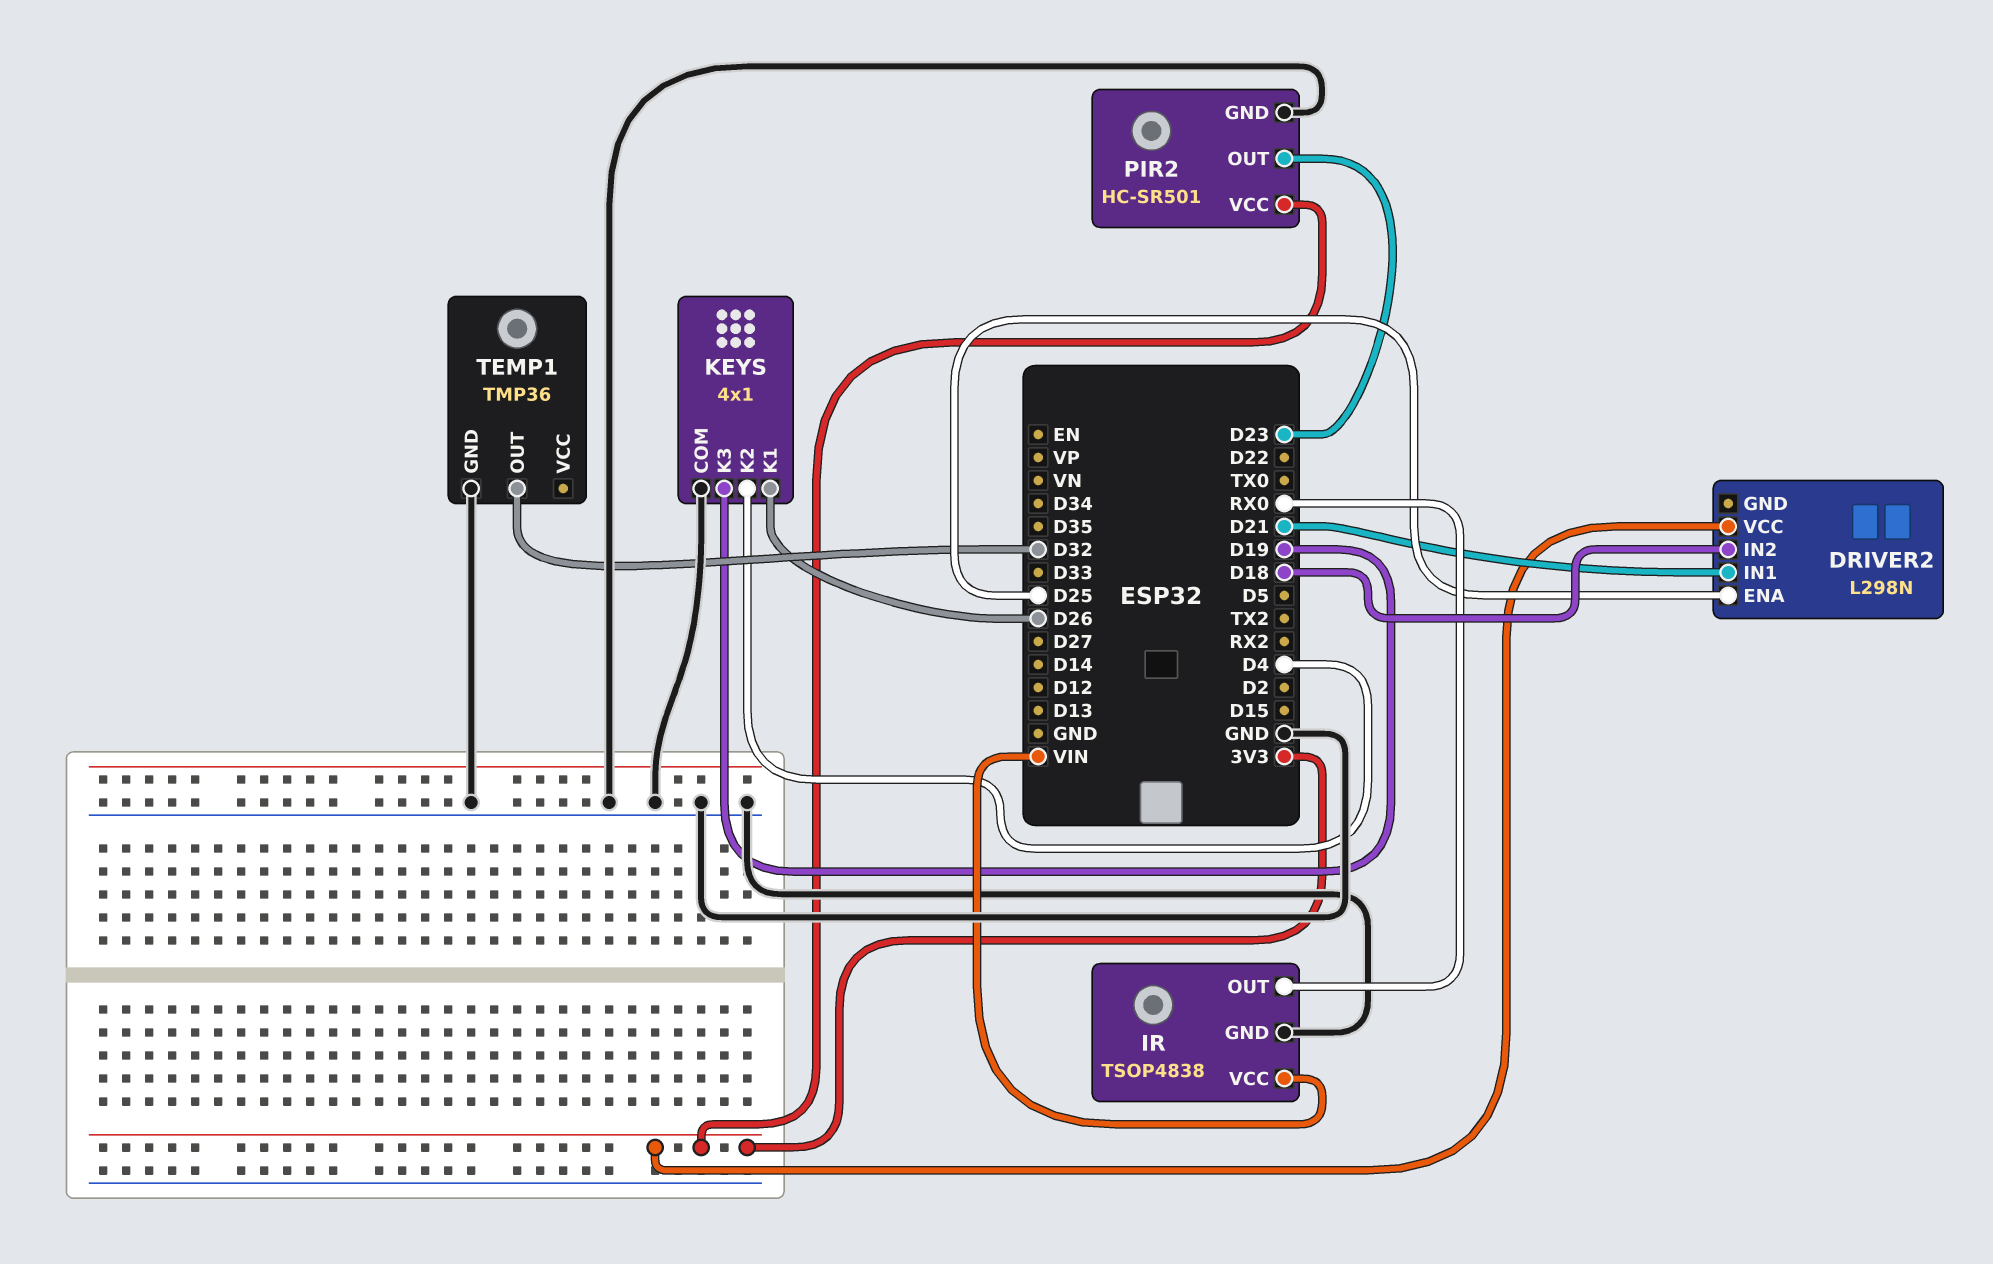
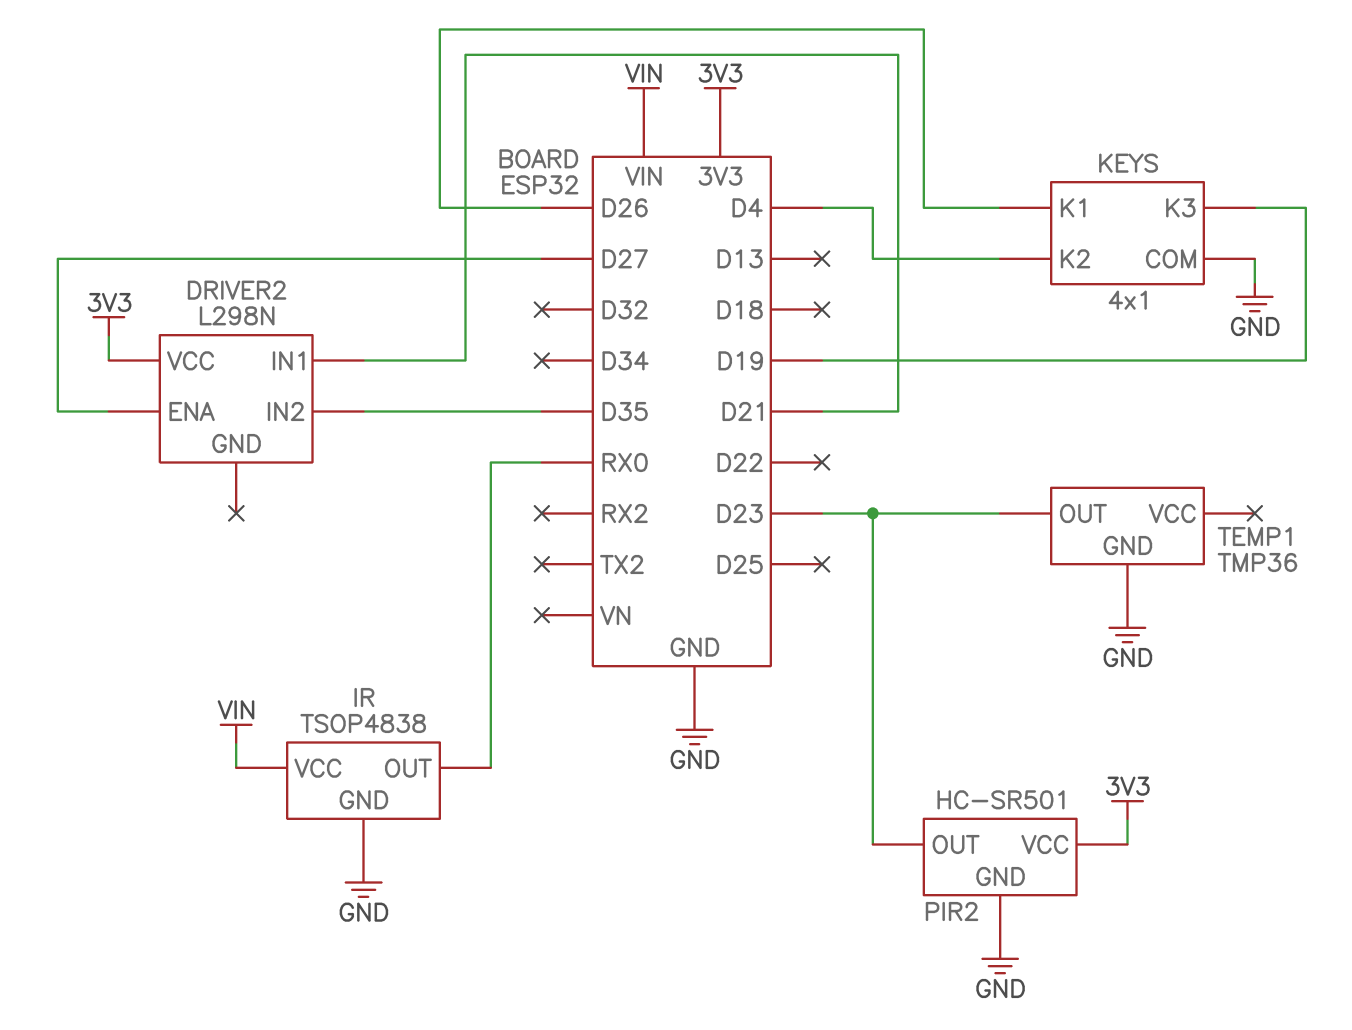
DRIVER2 pin ENA: D25 -> D27
DRIVER2 pin IN2: D18 -> D35
TEMP1 pin OUT: D32 -> D23

